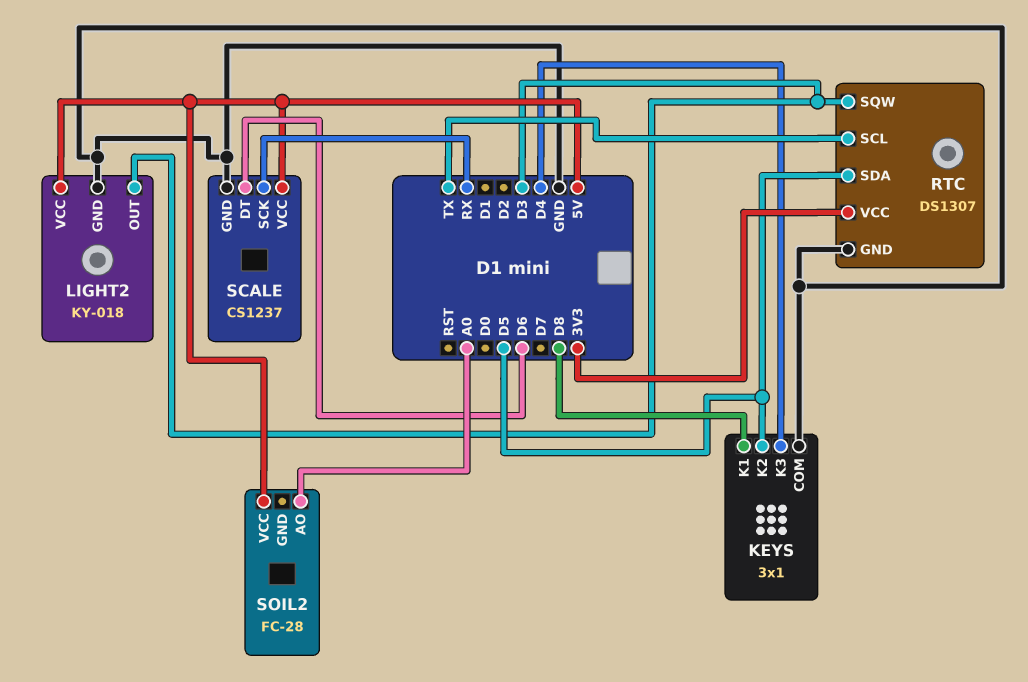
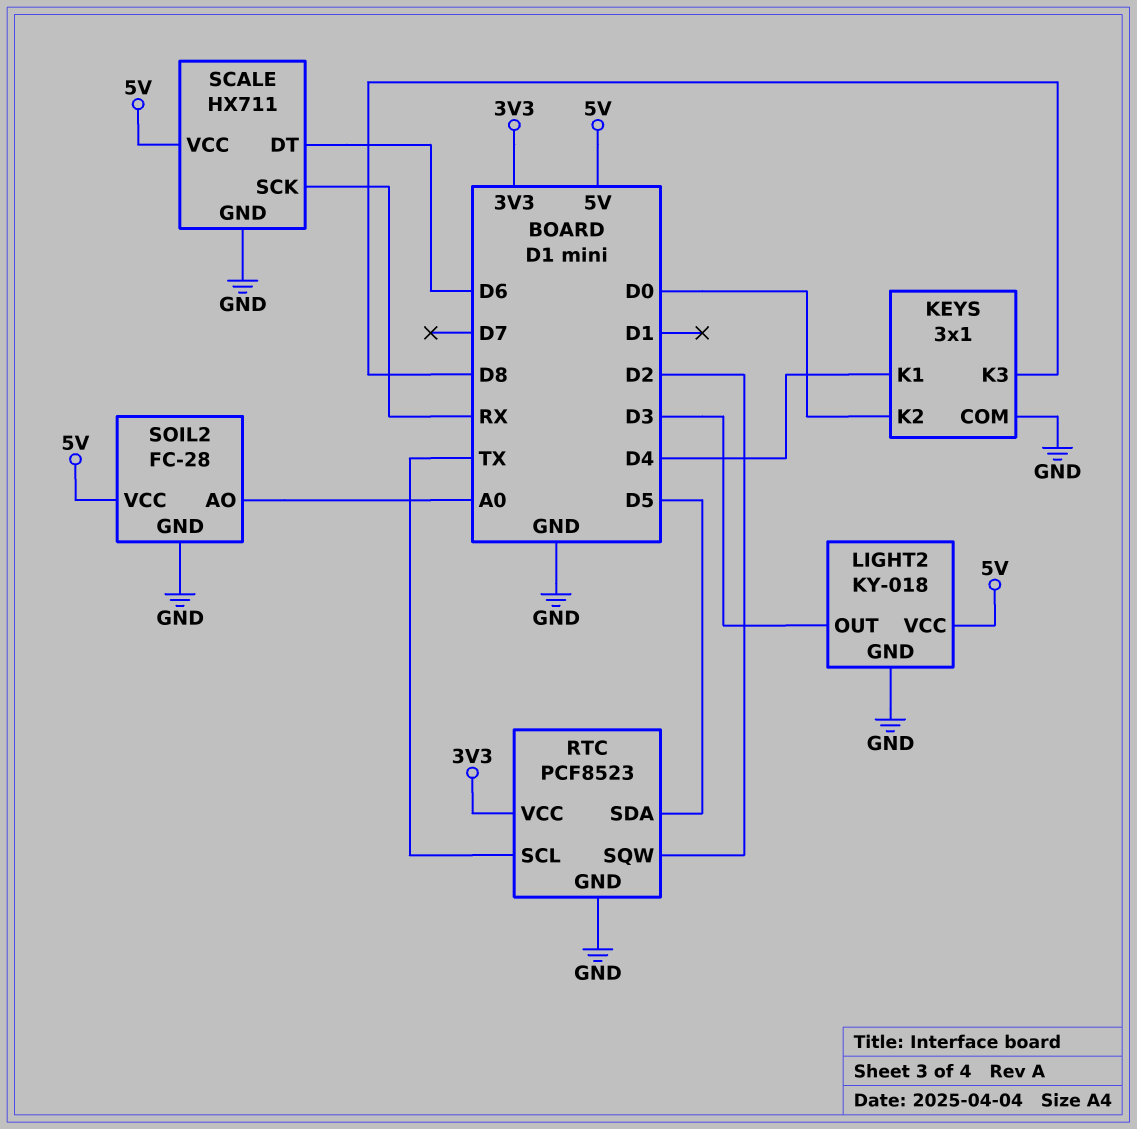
KEYS pin K1: D8 -> D4
KEYS pin K2: D5 -> D0
KEYS pin K3: D4 -> D8
RTC: DS1307 -> PCF8523
RTC pin SQW: D3 -> D2
SCALE: CS1237 -> HX711
SOIL2 pin GND: none -> GND

